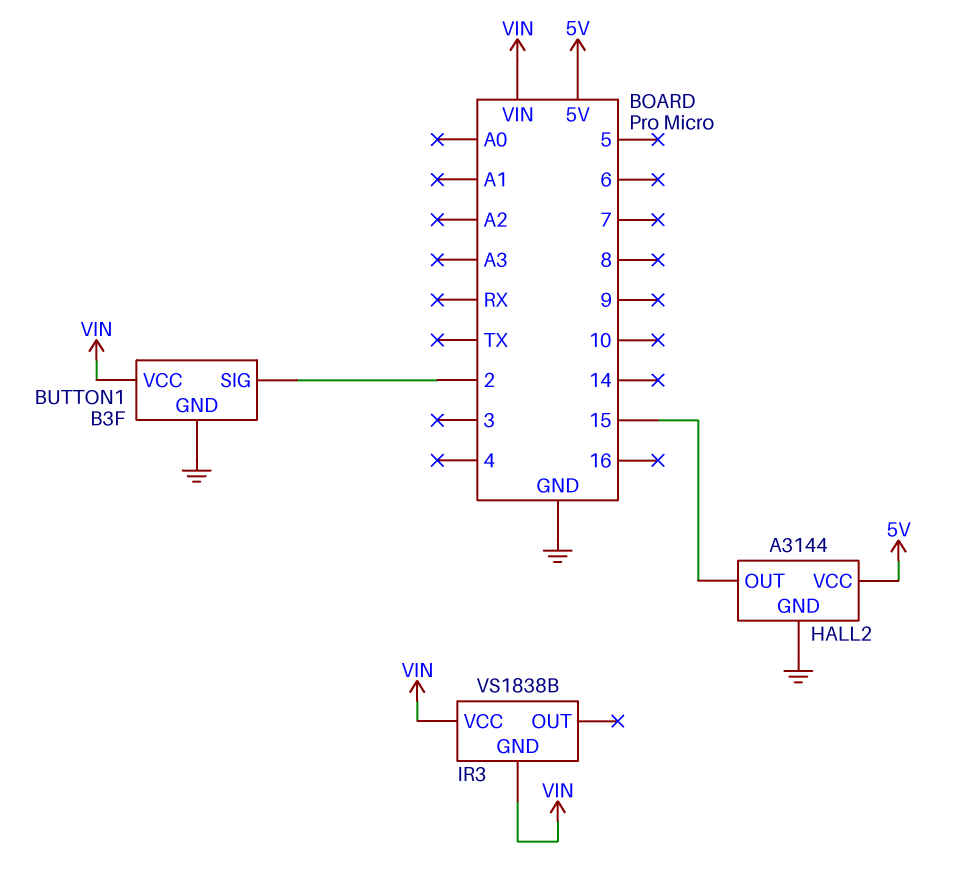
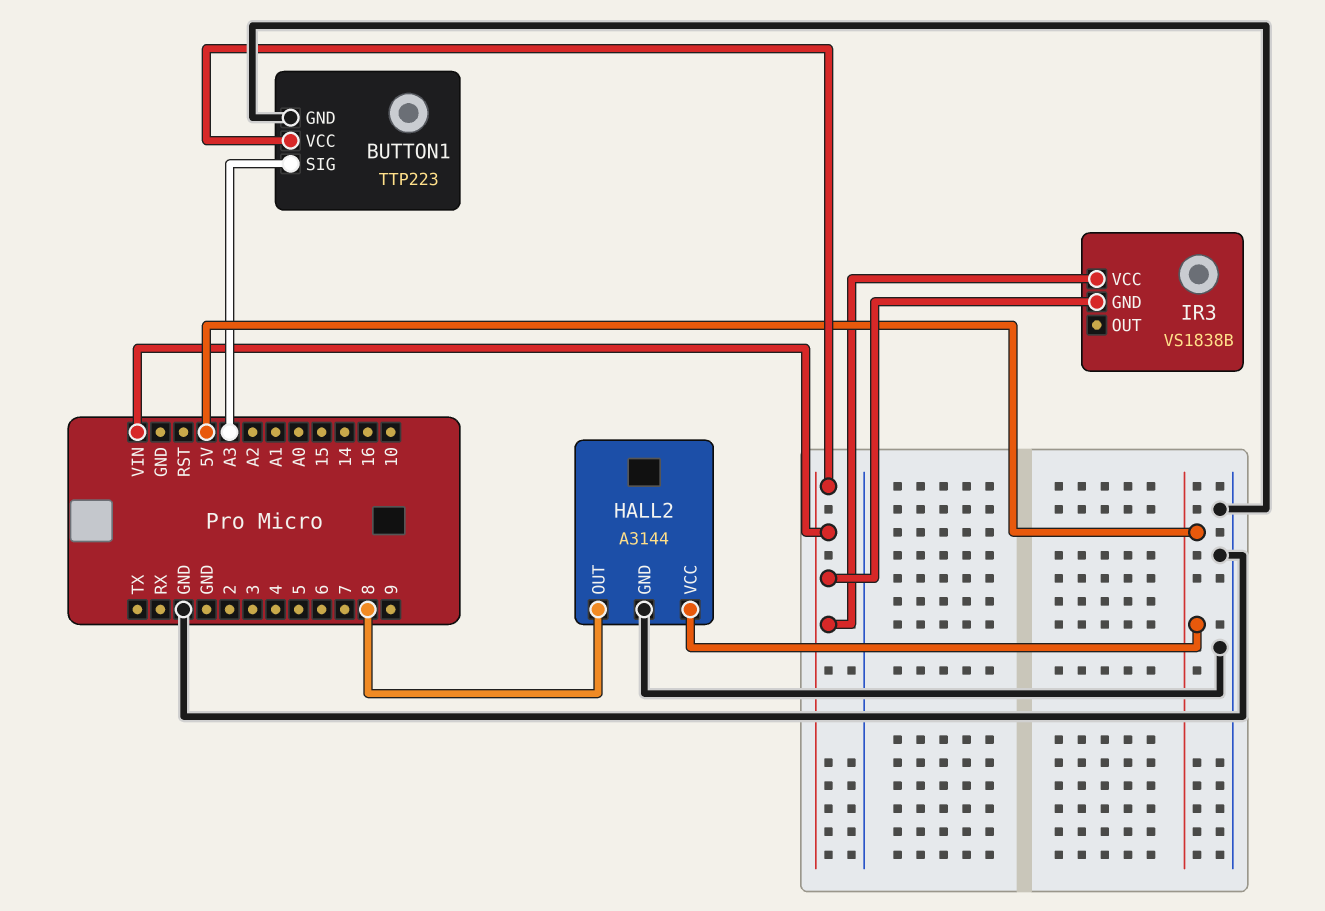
BUTTON1: B3F -> TTP223
BUTTON1 pin SIG: 2 -> A3
HALL2 pin OUT: 15 -> 8

